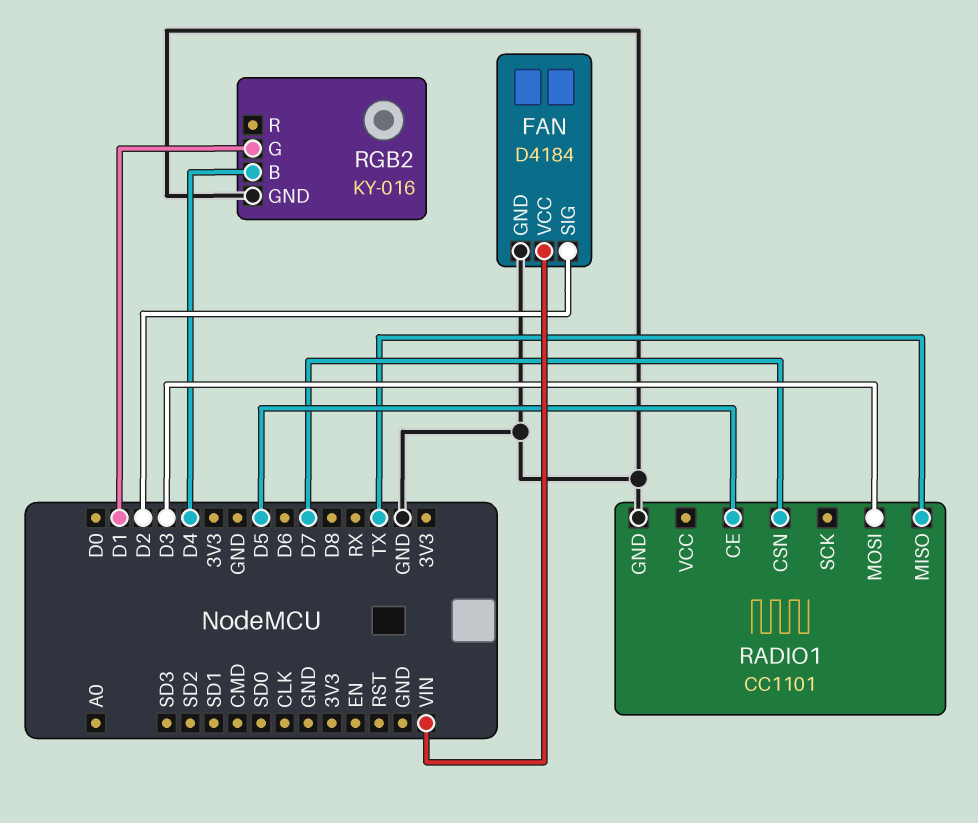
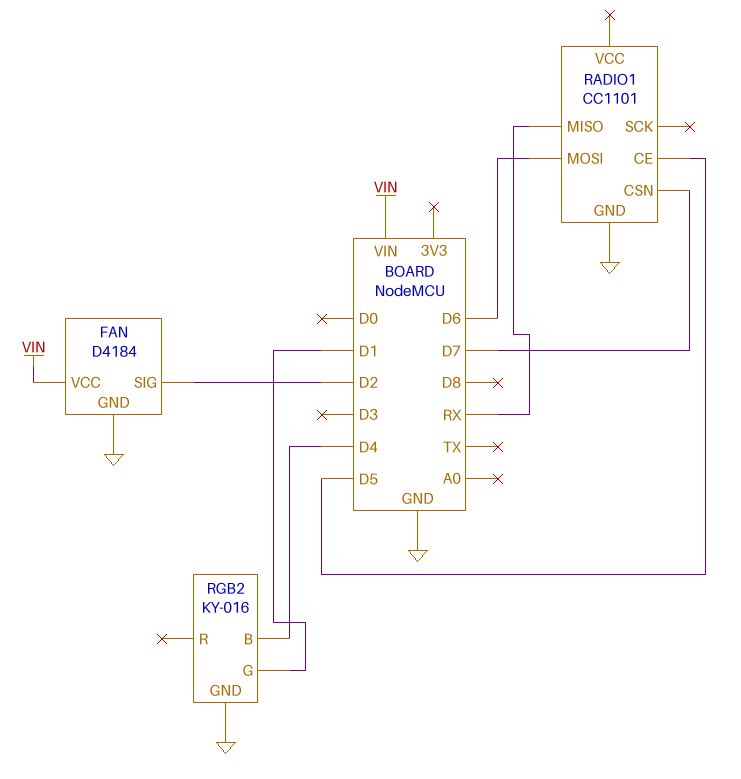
RADIO1 pin MISO: TX -> RX
RADIO1 pin MOSI: D3 -> D6

